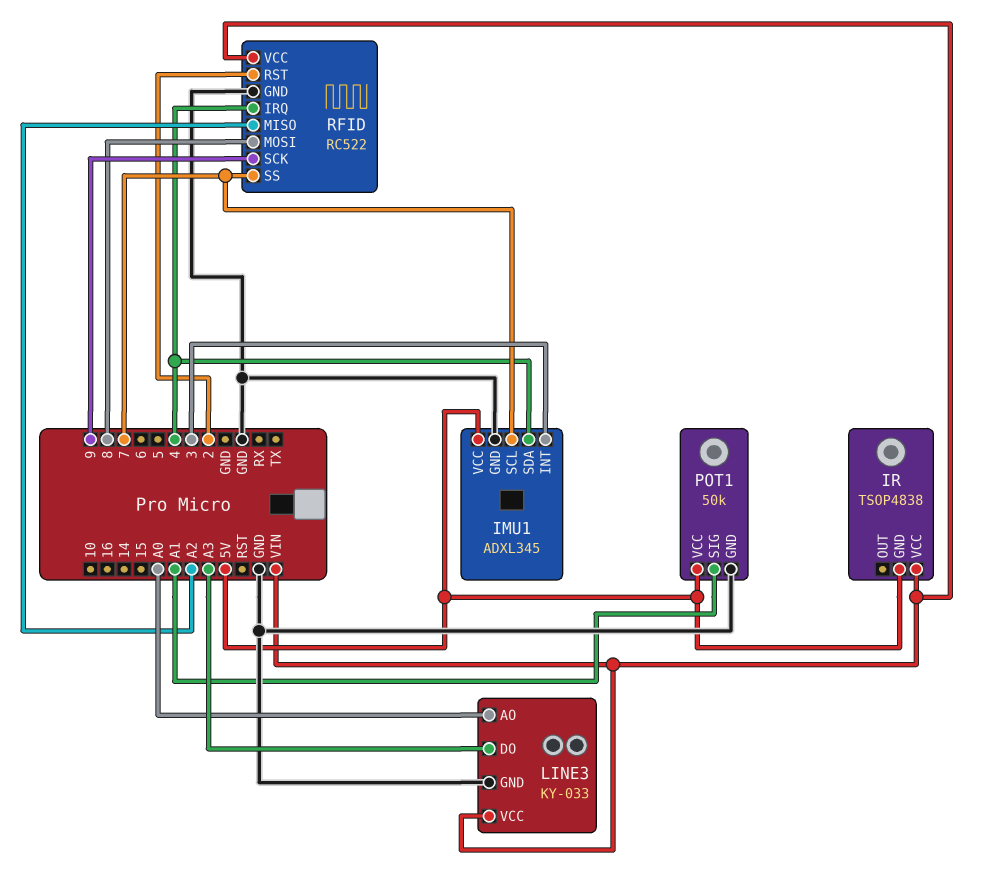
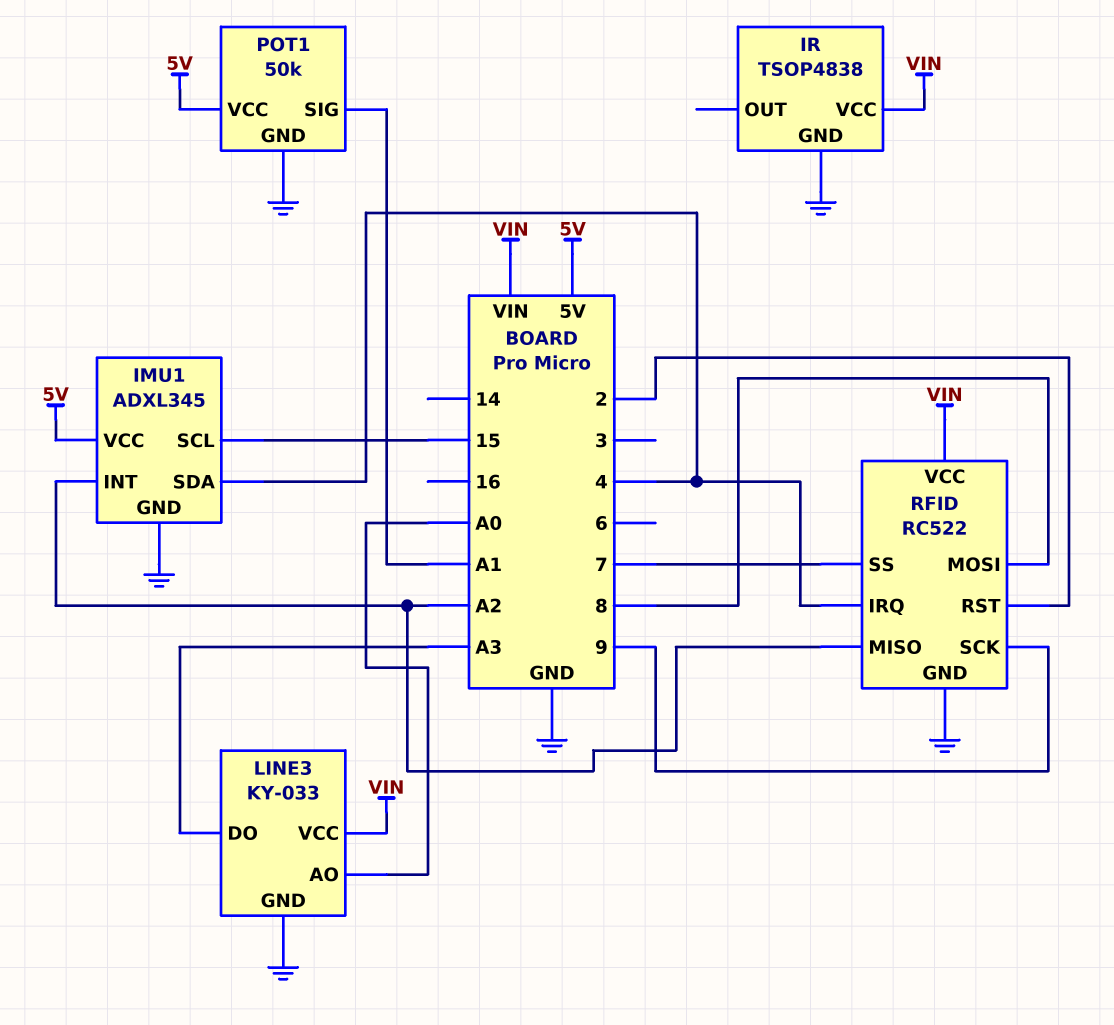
IMU1 pin INT: 3 -> A2
IMU1 pin SCL: 7 -> 15
IR pin GND: 5V -> GND

